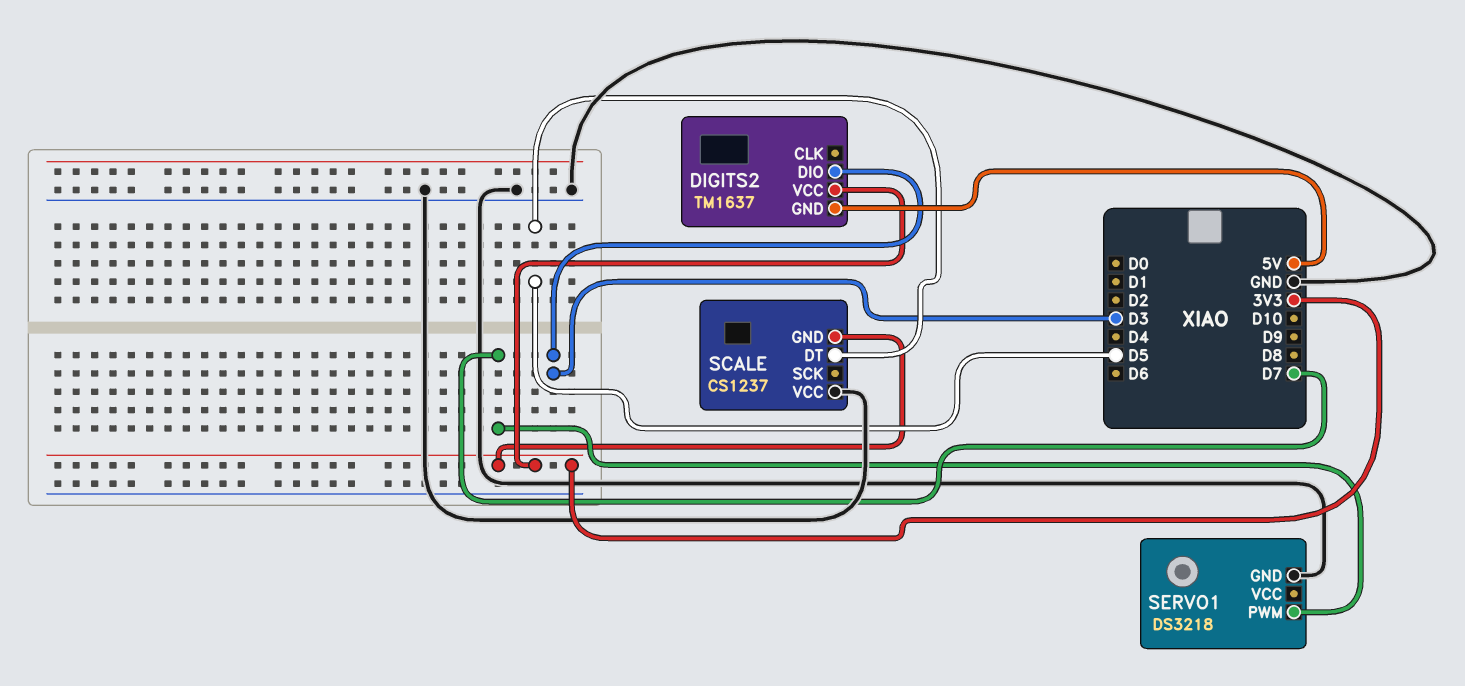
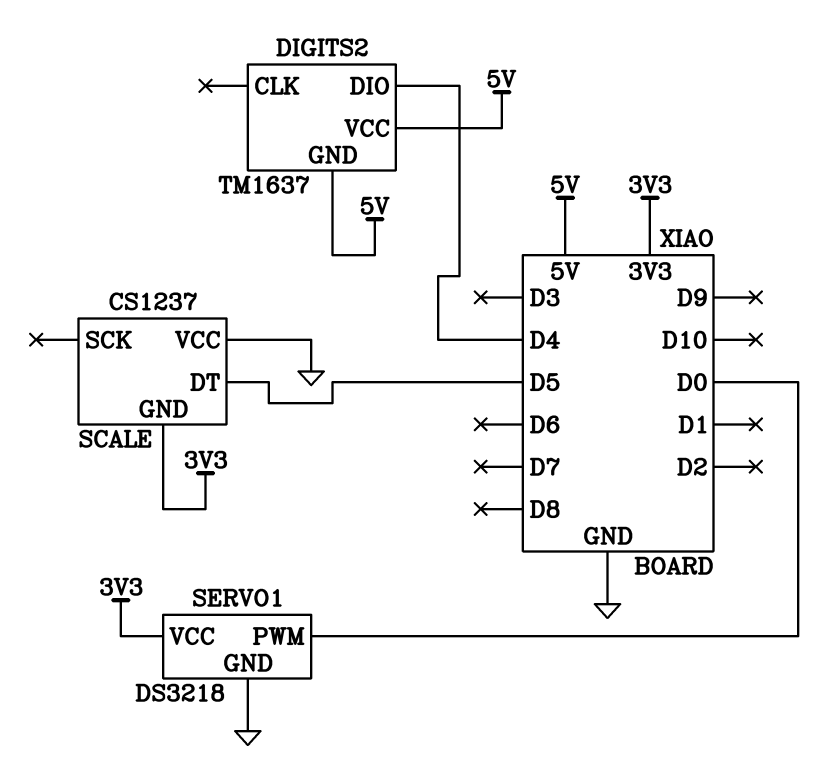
DIGITS2 pin DIO: D3 -> D4
DIGITS2 pin VCC: 3V3 -> 5V
SERVO1 pin PWM: D7 -> D0
SERVO1 pin VCC: none -> 3V3

